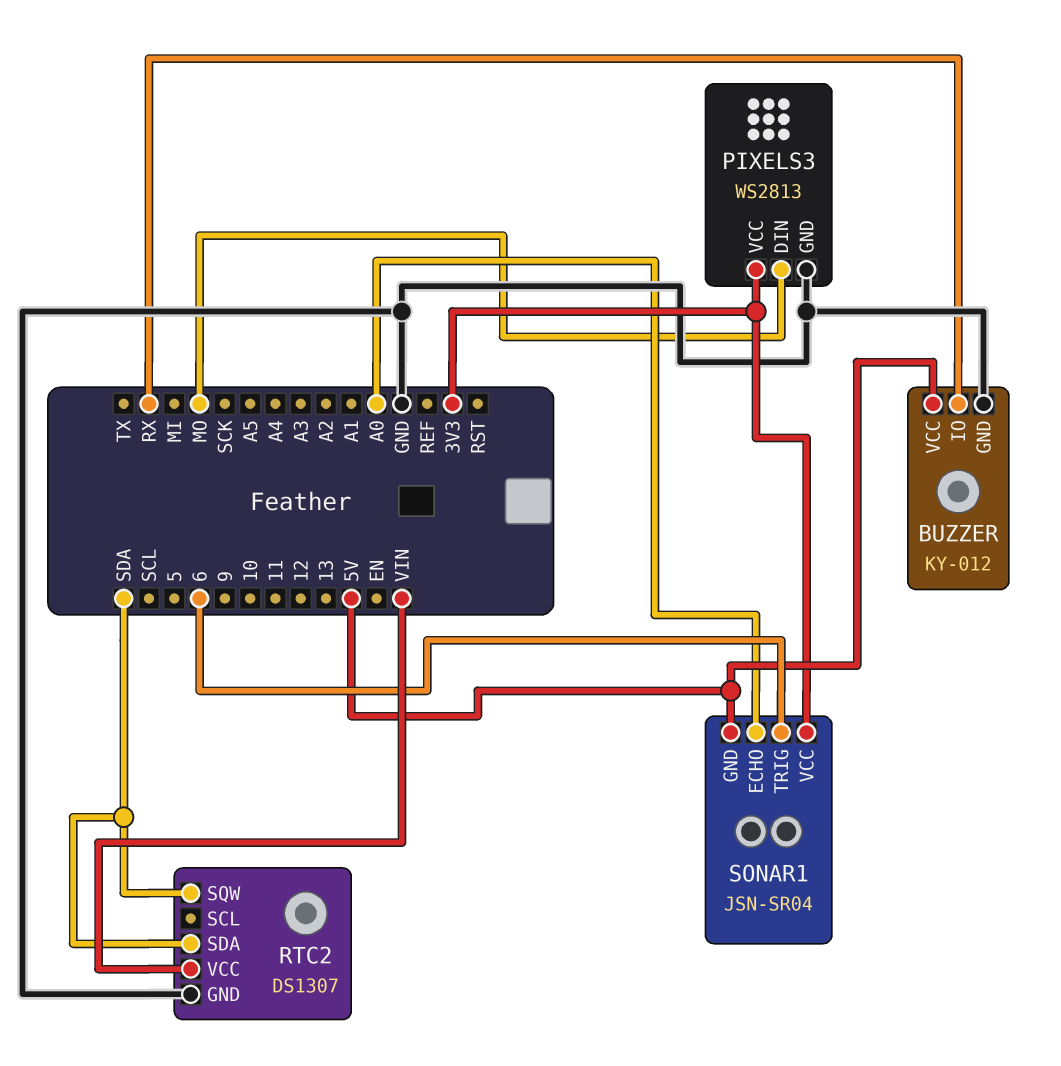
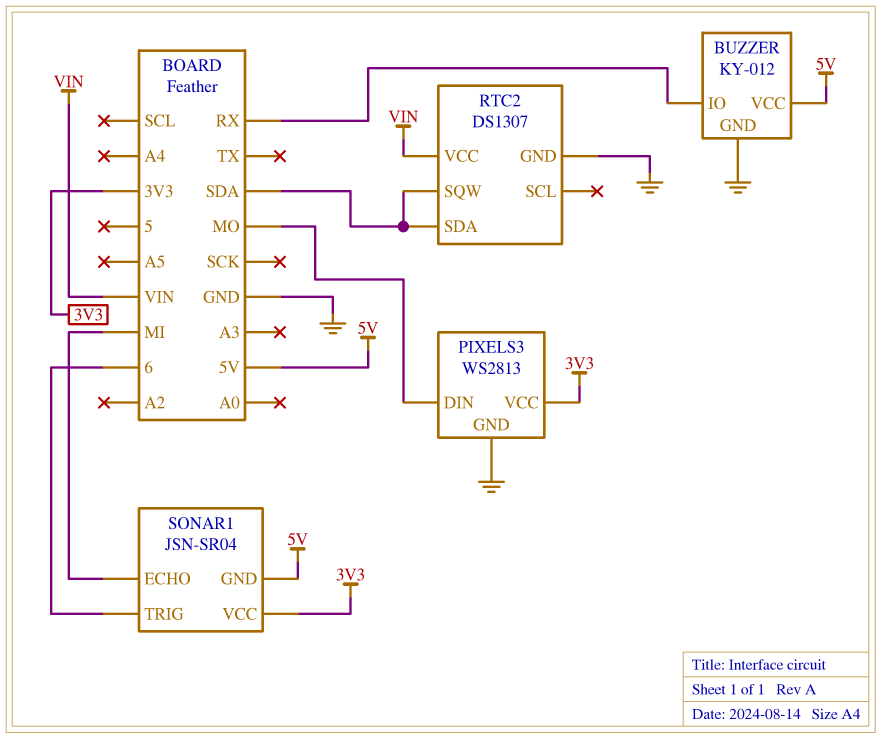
SONAR1 pin ECHO: A0 -> MI

